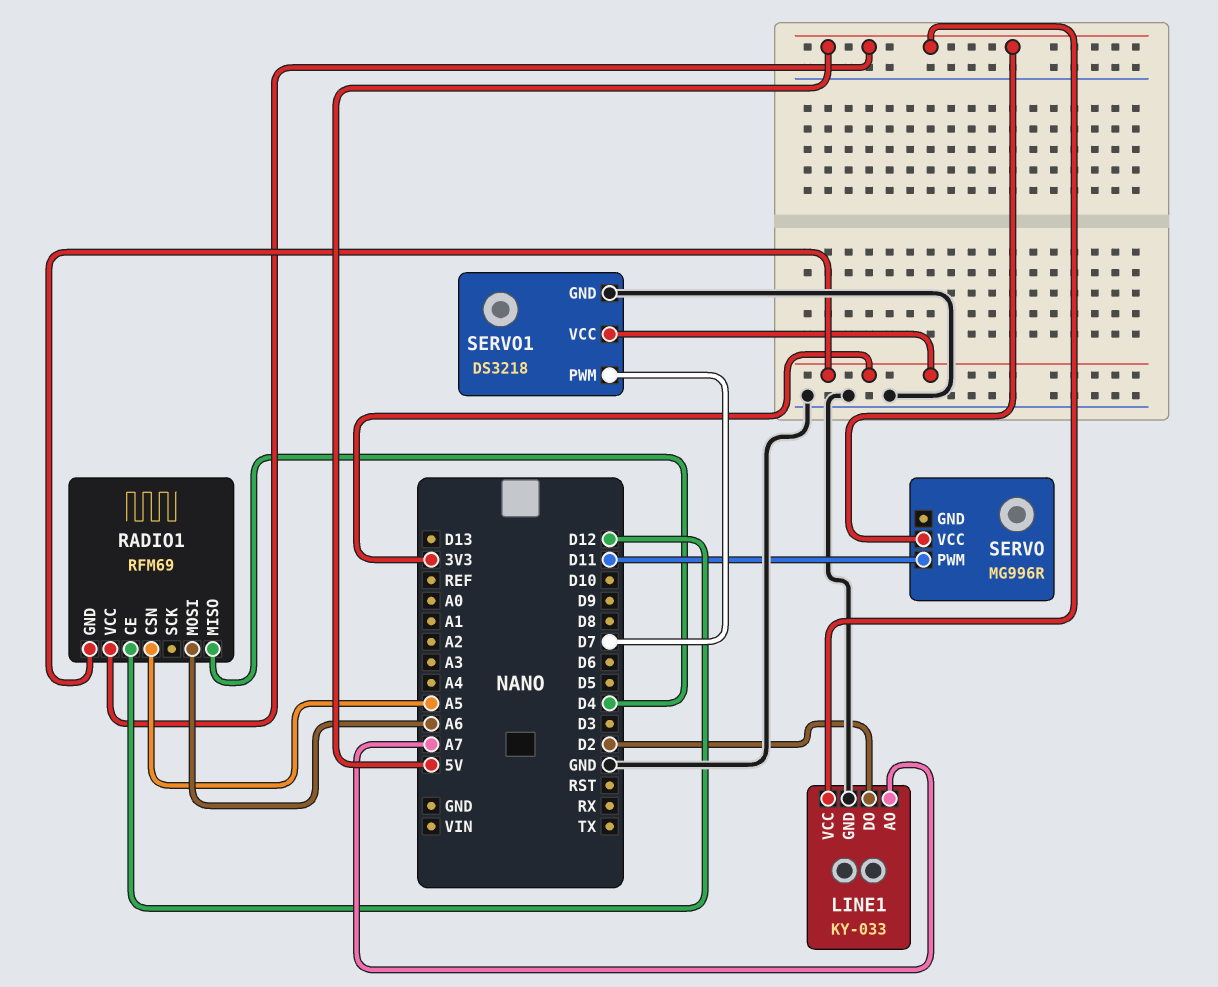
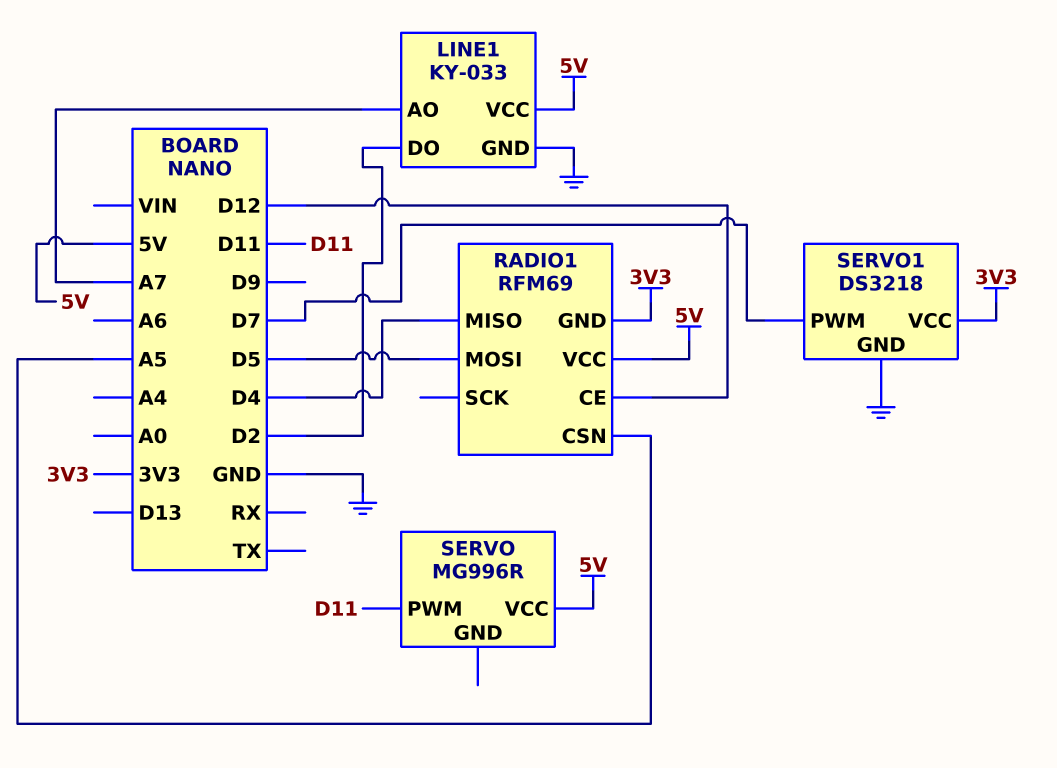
RADIO1 pin MOSI: A6 -> D5

